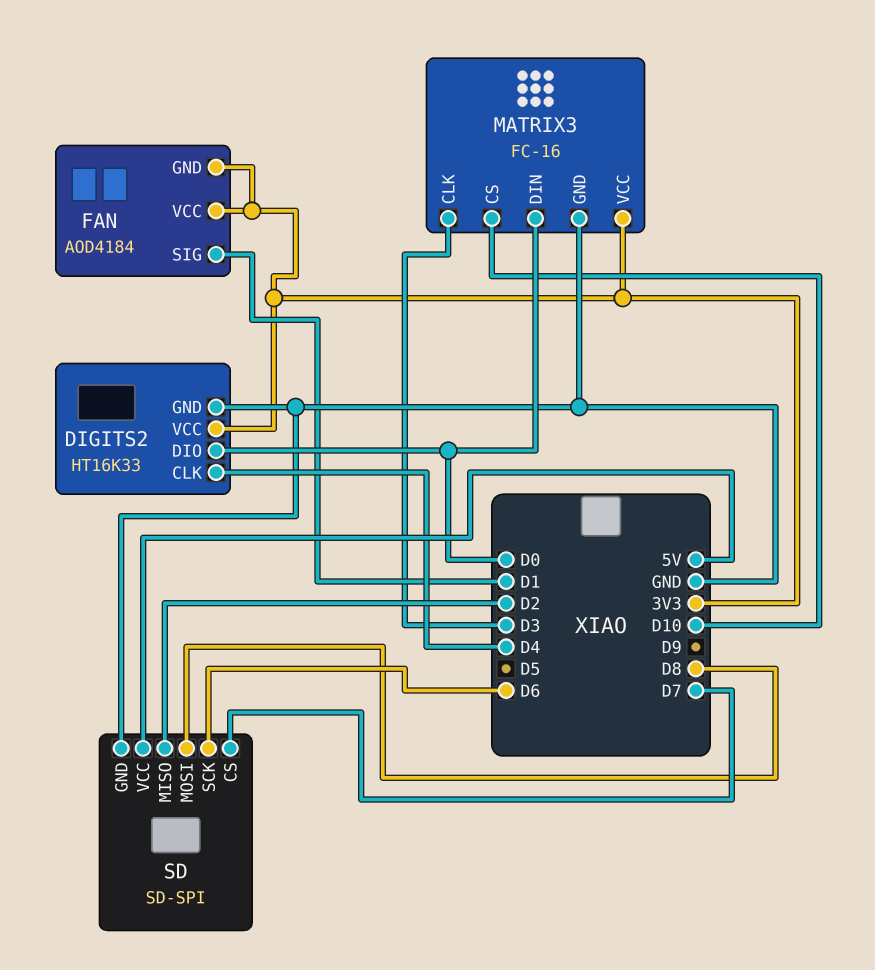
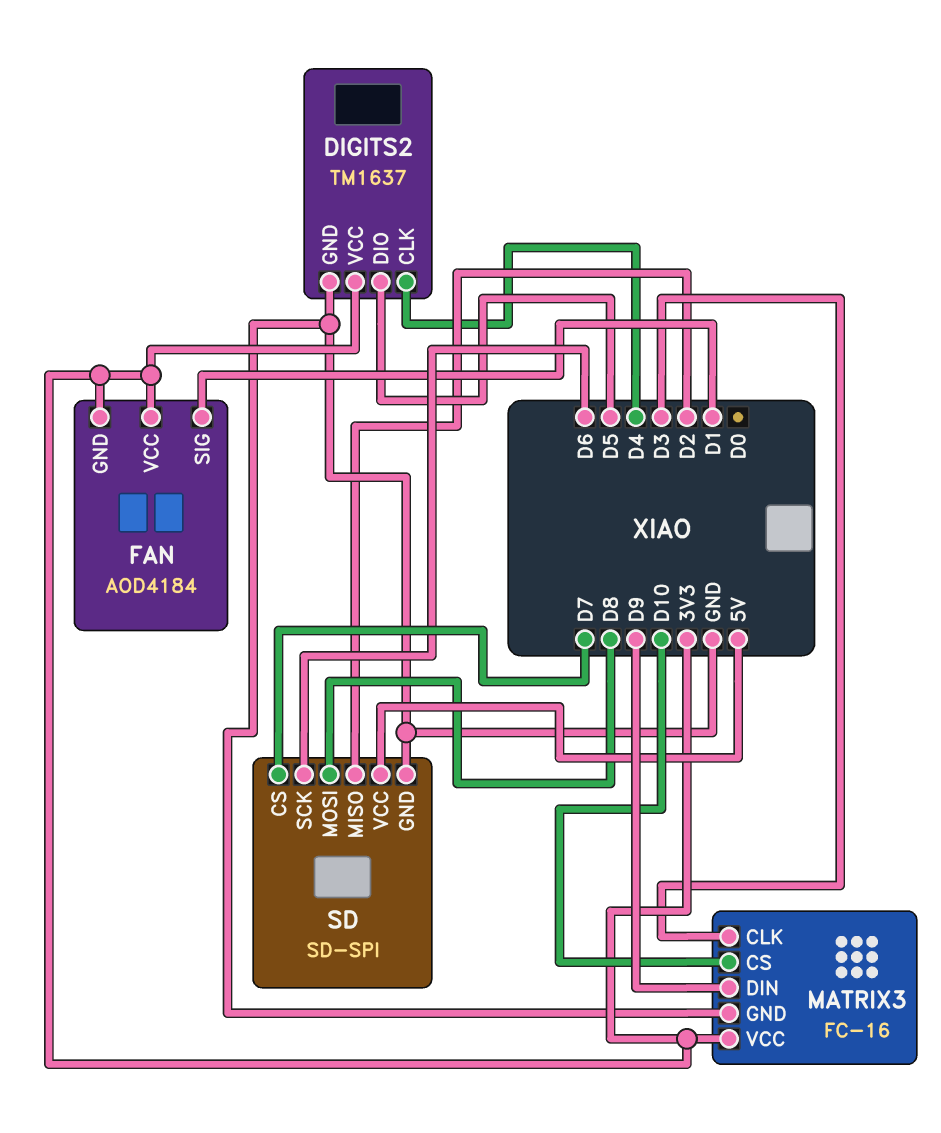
DIGITS2: HT16K33 -> TM1637
DIGITS2 pin DIO: D0 -> D5
MATRIX3 pin DIN: D0 -> D9

